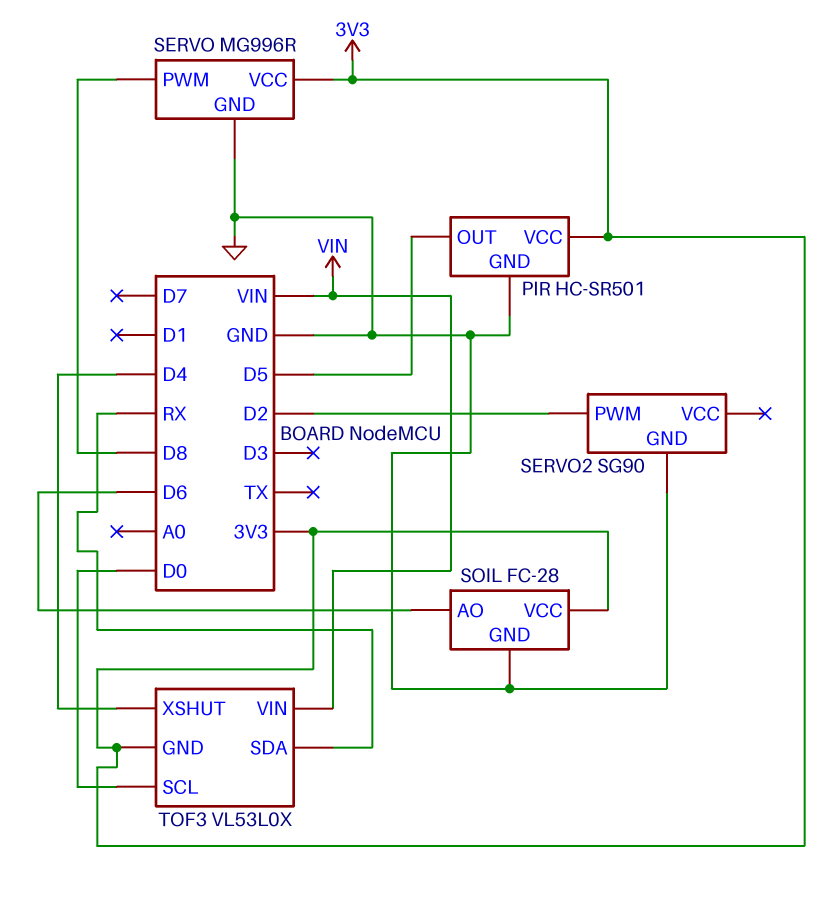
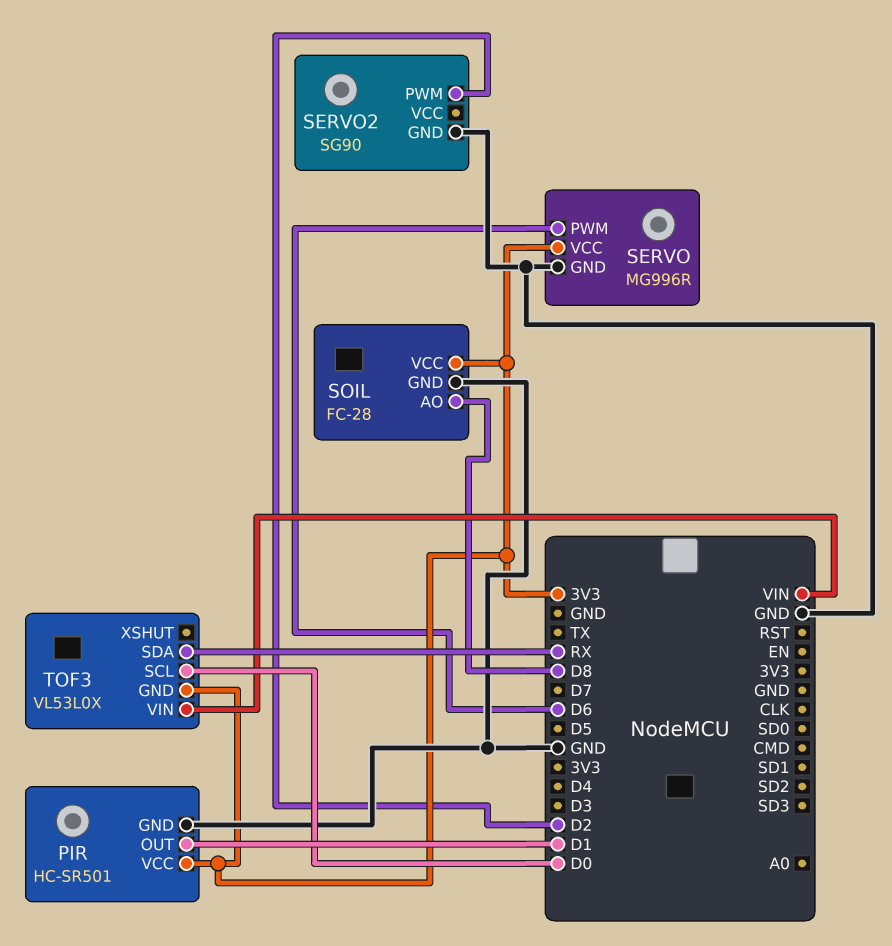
PIR pin OUT: D5 -> D1
SERVO pin PWM: D8 -> D6
SOIL pin AO: D6 -> D8
TOF3 pin XSHUT: D4 -> none

